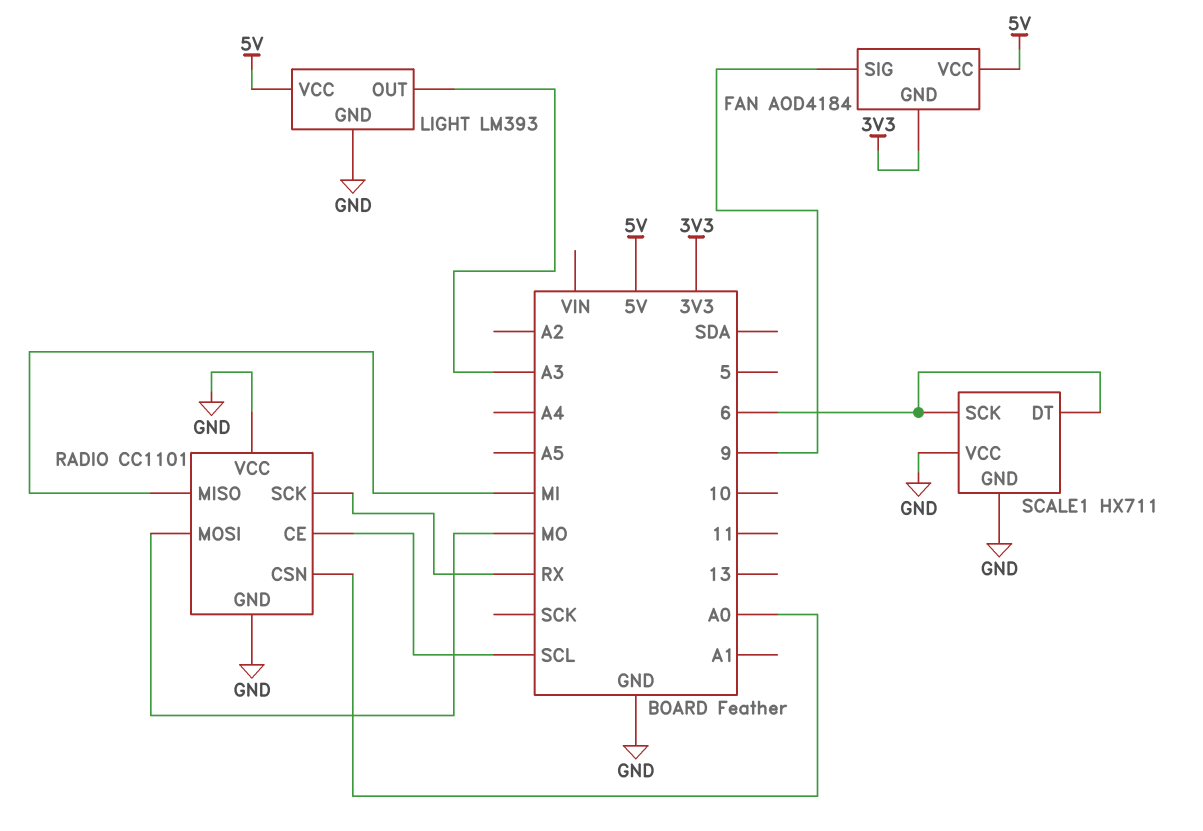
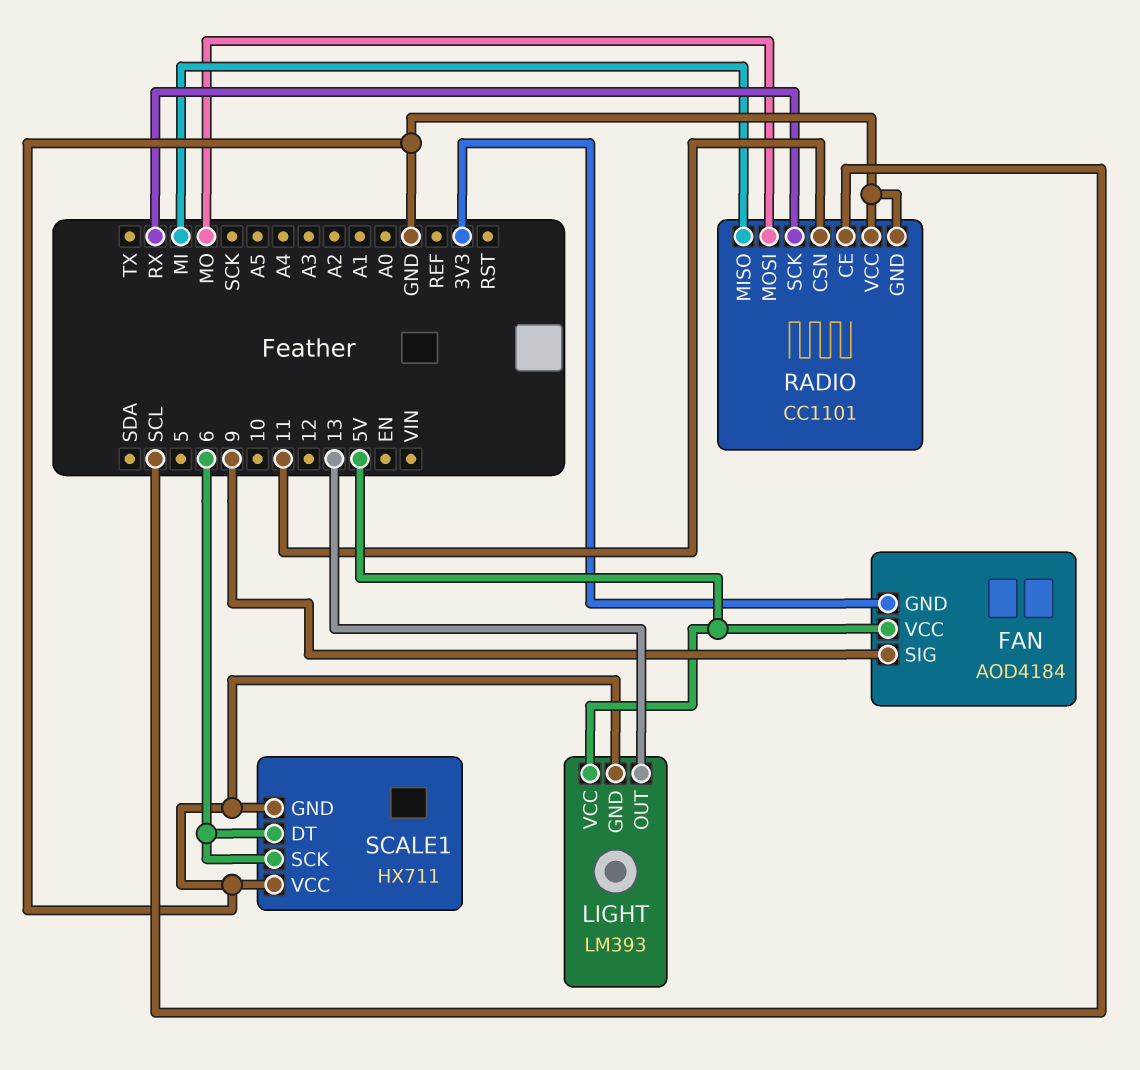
LIGHT pin OUT: A3 -> 13
RADIO pin CSN: A0 -> 11

